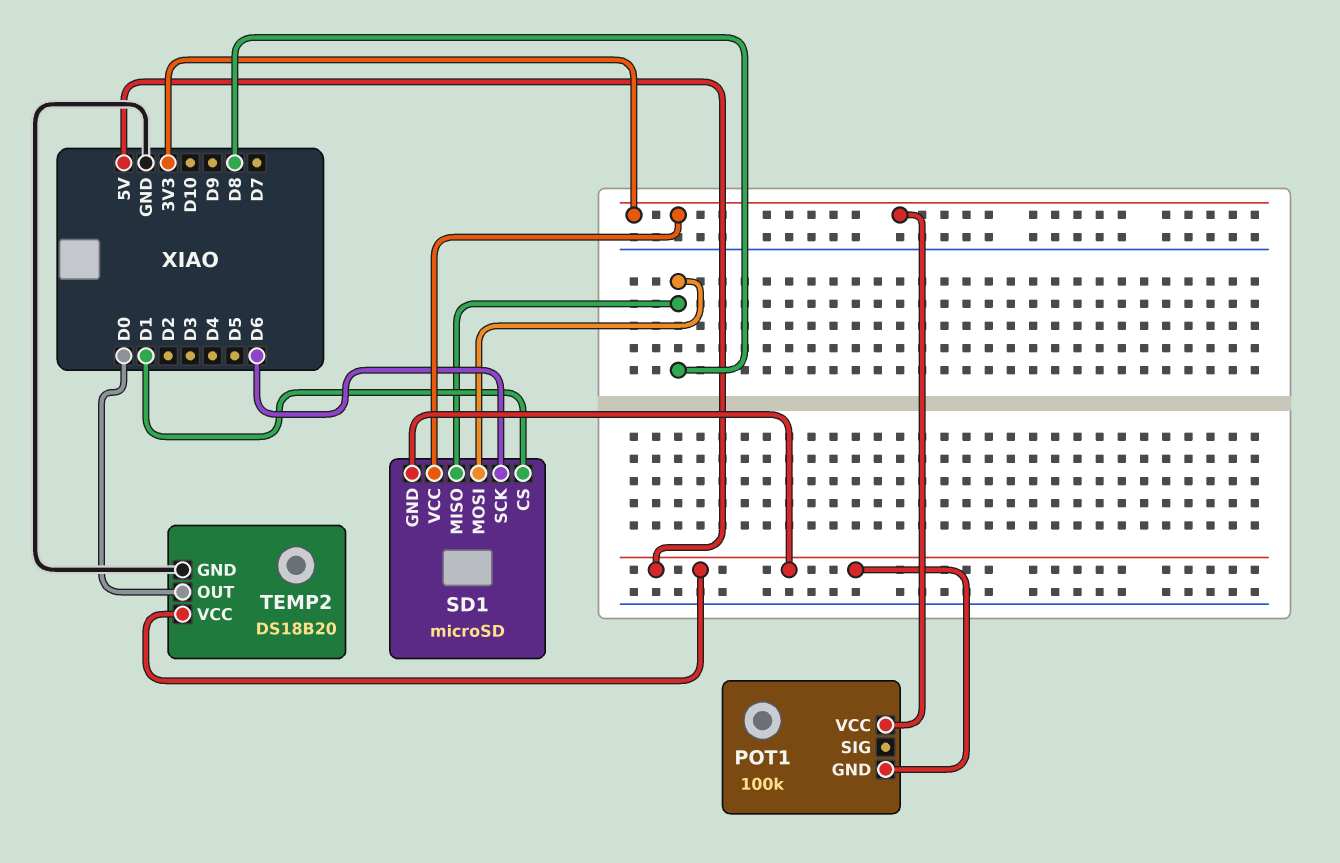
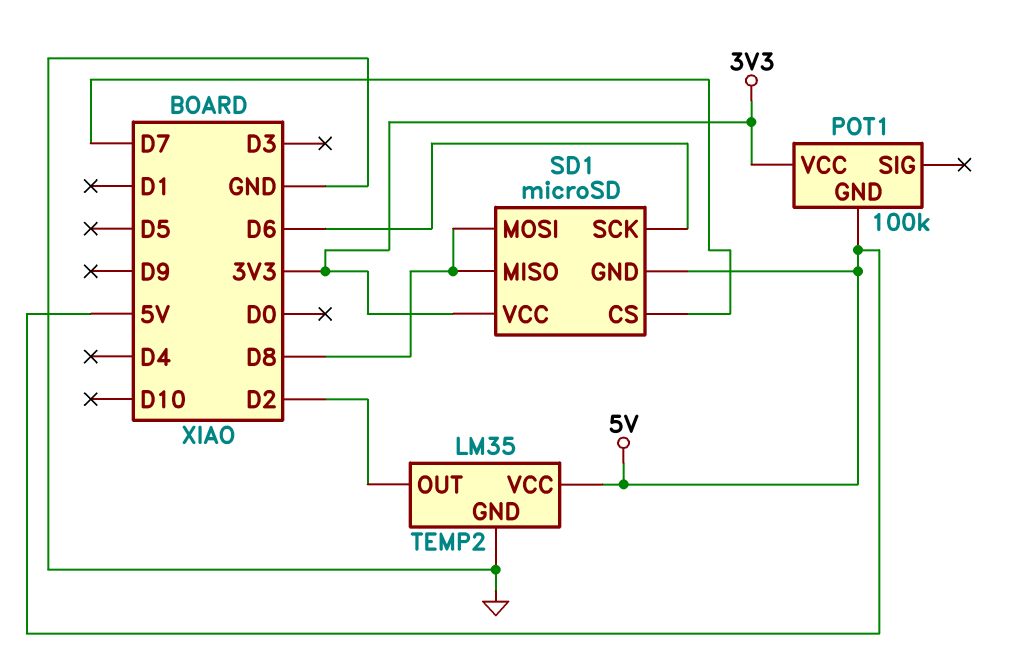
SD1 pin CS: D1 -> D7
TEMP2: DS18B20 -> LM35
TEMP2 pin OUT: D0 -> D2

